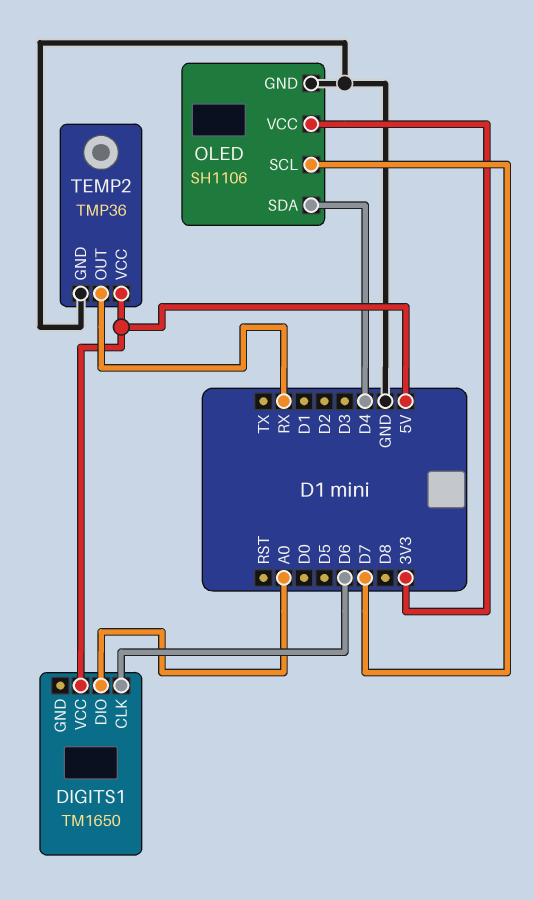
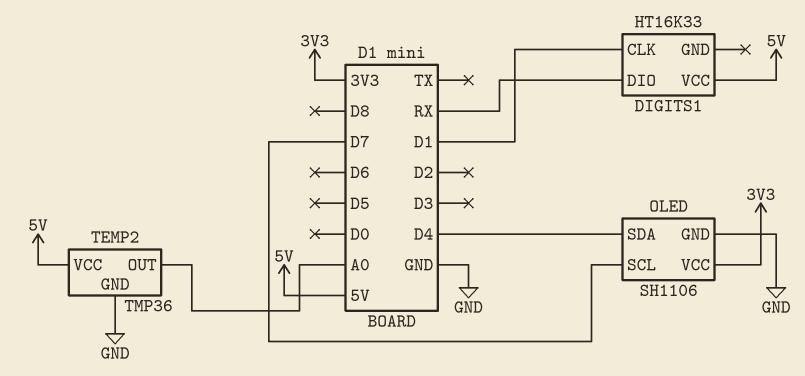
DIGITS1: TM1650 -> HT16K33
DIGITS1 pin CLK: D6 -> D1
DIGITS1 pin DIO: A0 -> RX
TEMP2 pin OUT: RX -> A0

